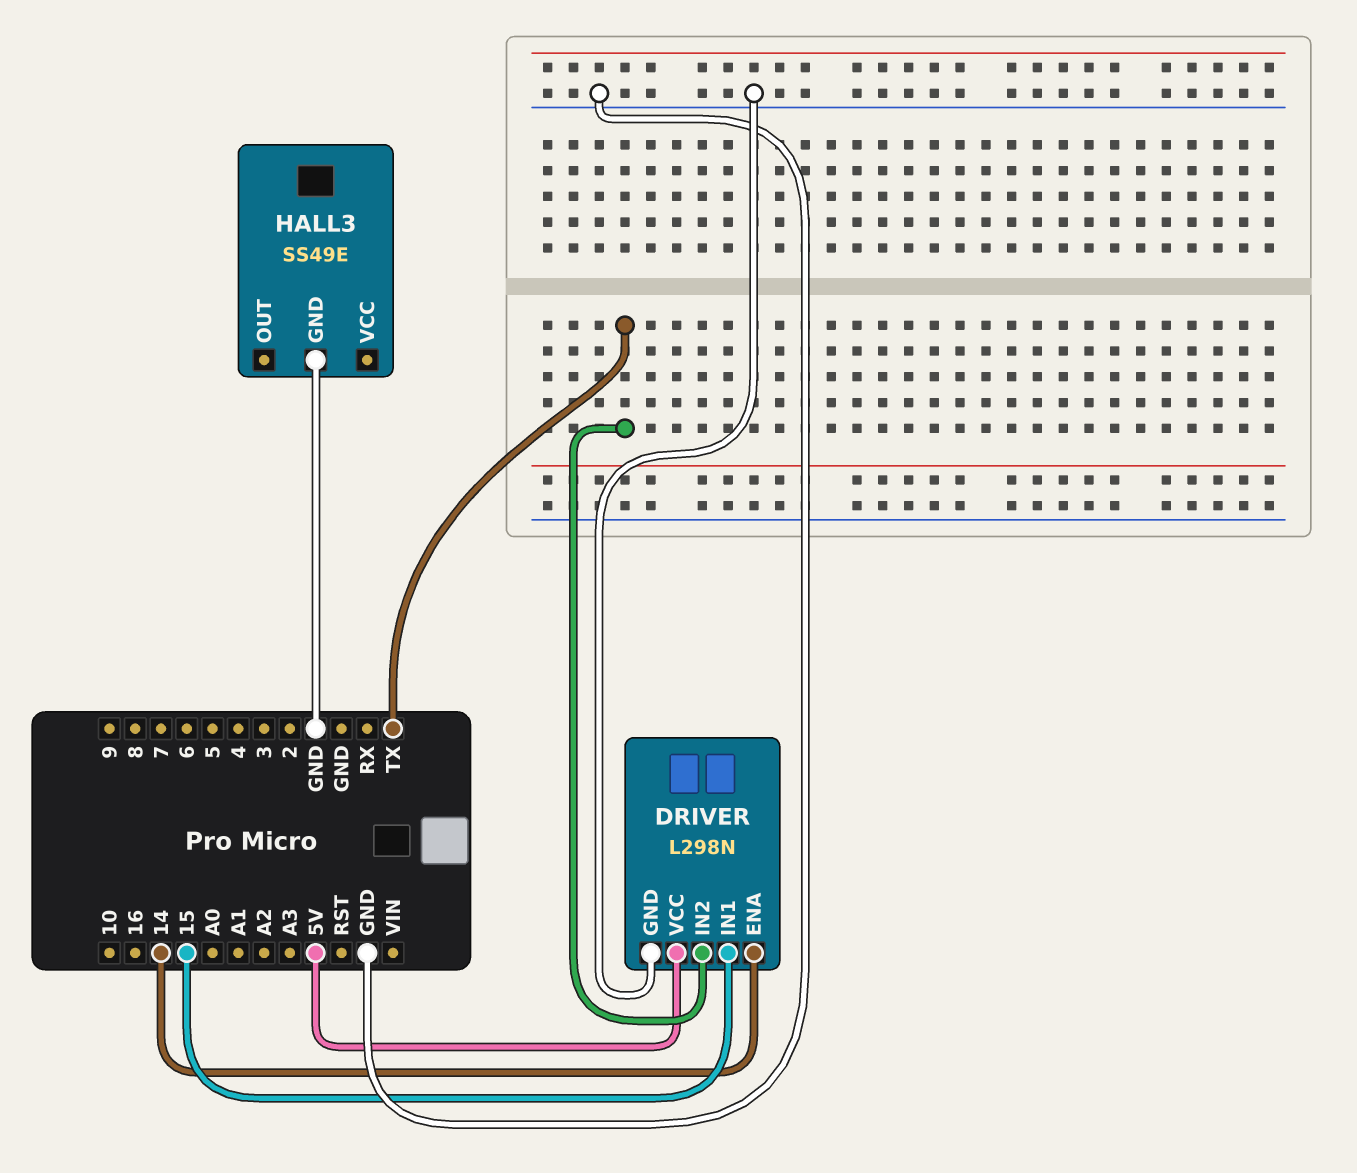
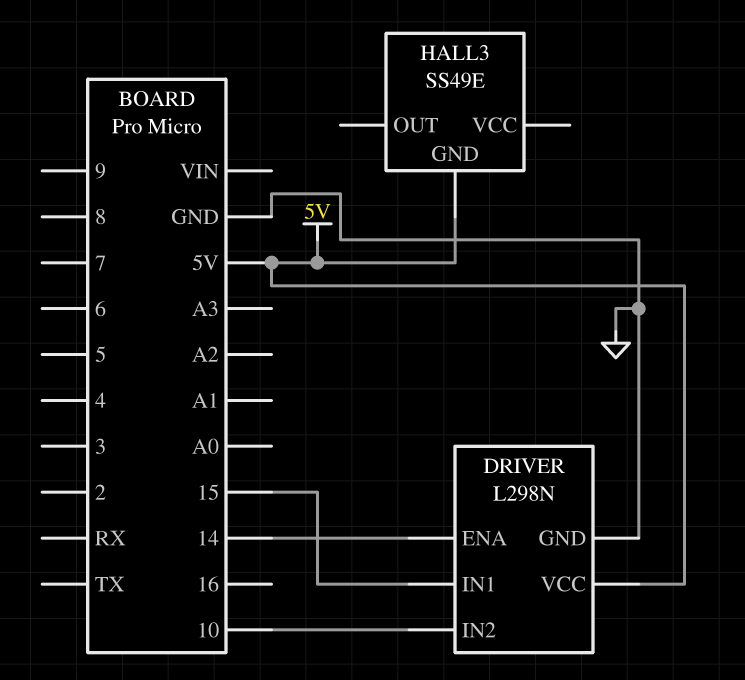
DRIVER pin IN2: TX -> 10
HALL3 pin GND: GND -> 5V

